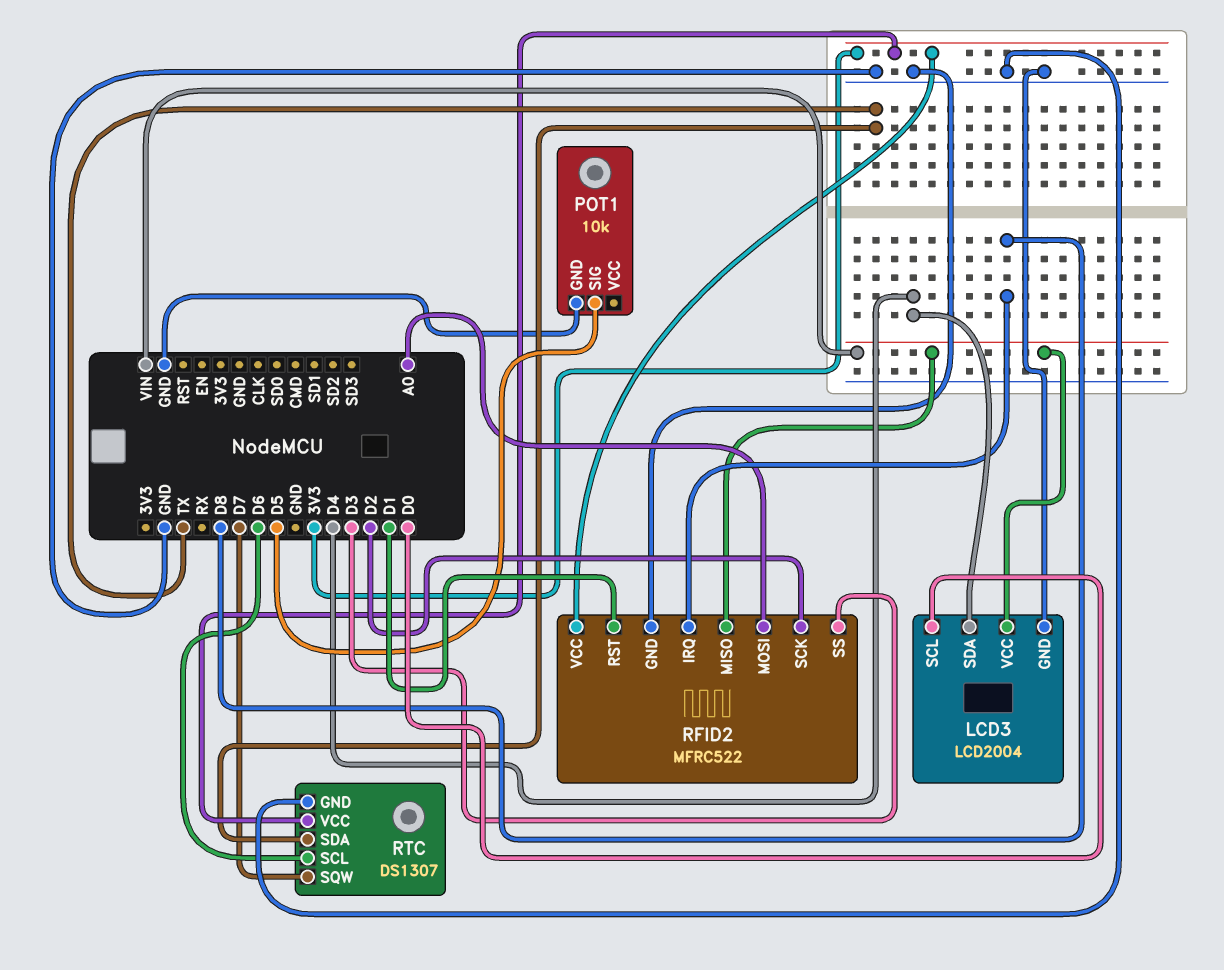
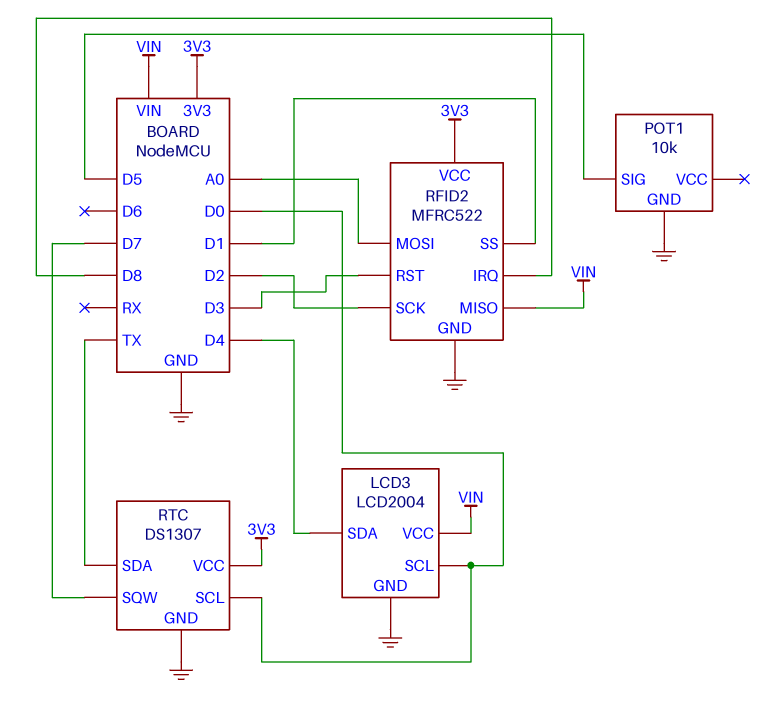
RFID2 pin RST: D1 -> D3
RFID2 pin SS: D3 -> D1
RTC pin SCL: D6 -> D0

